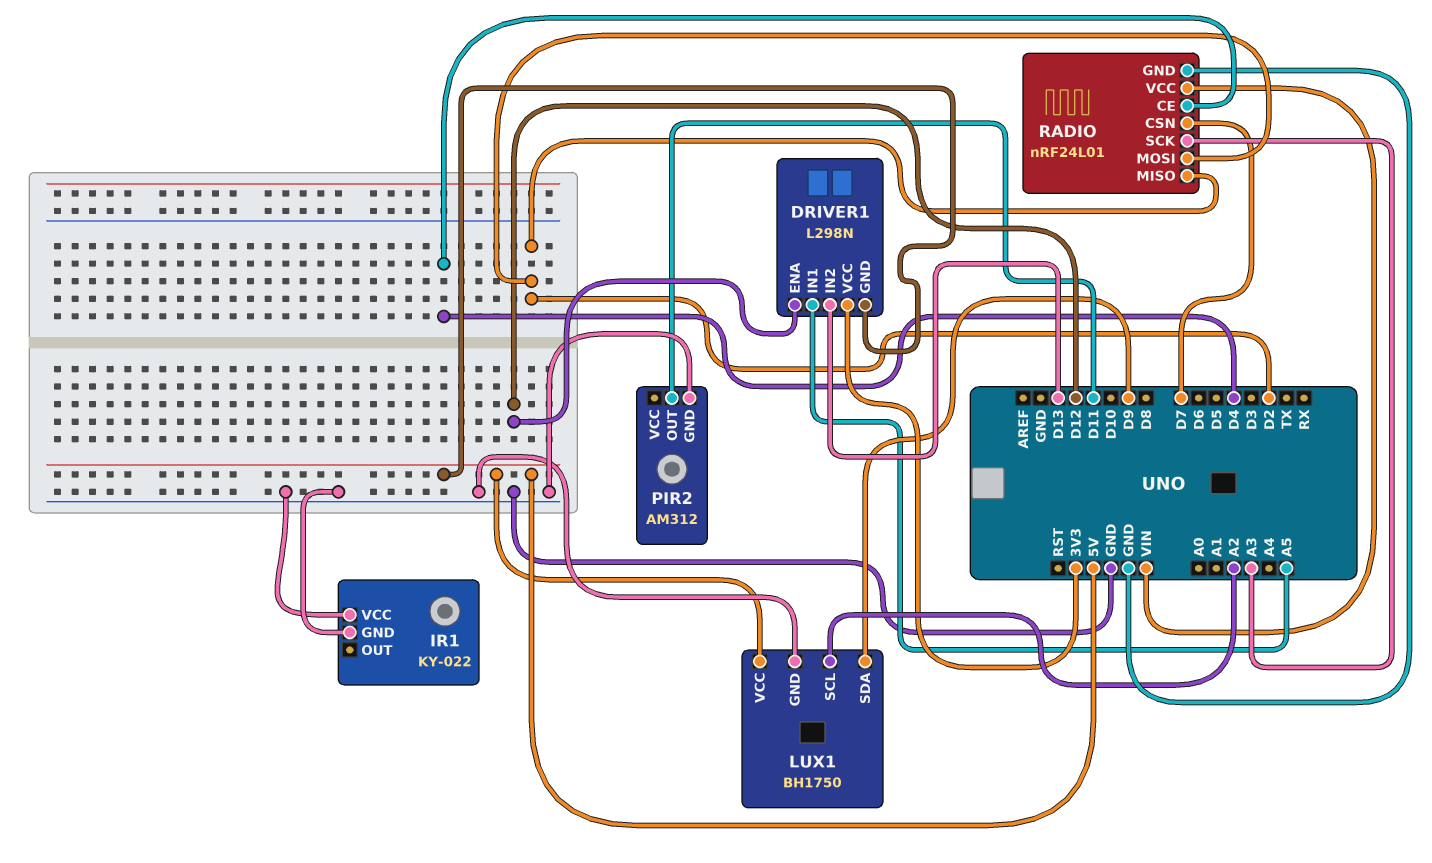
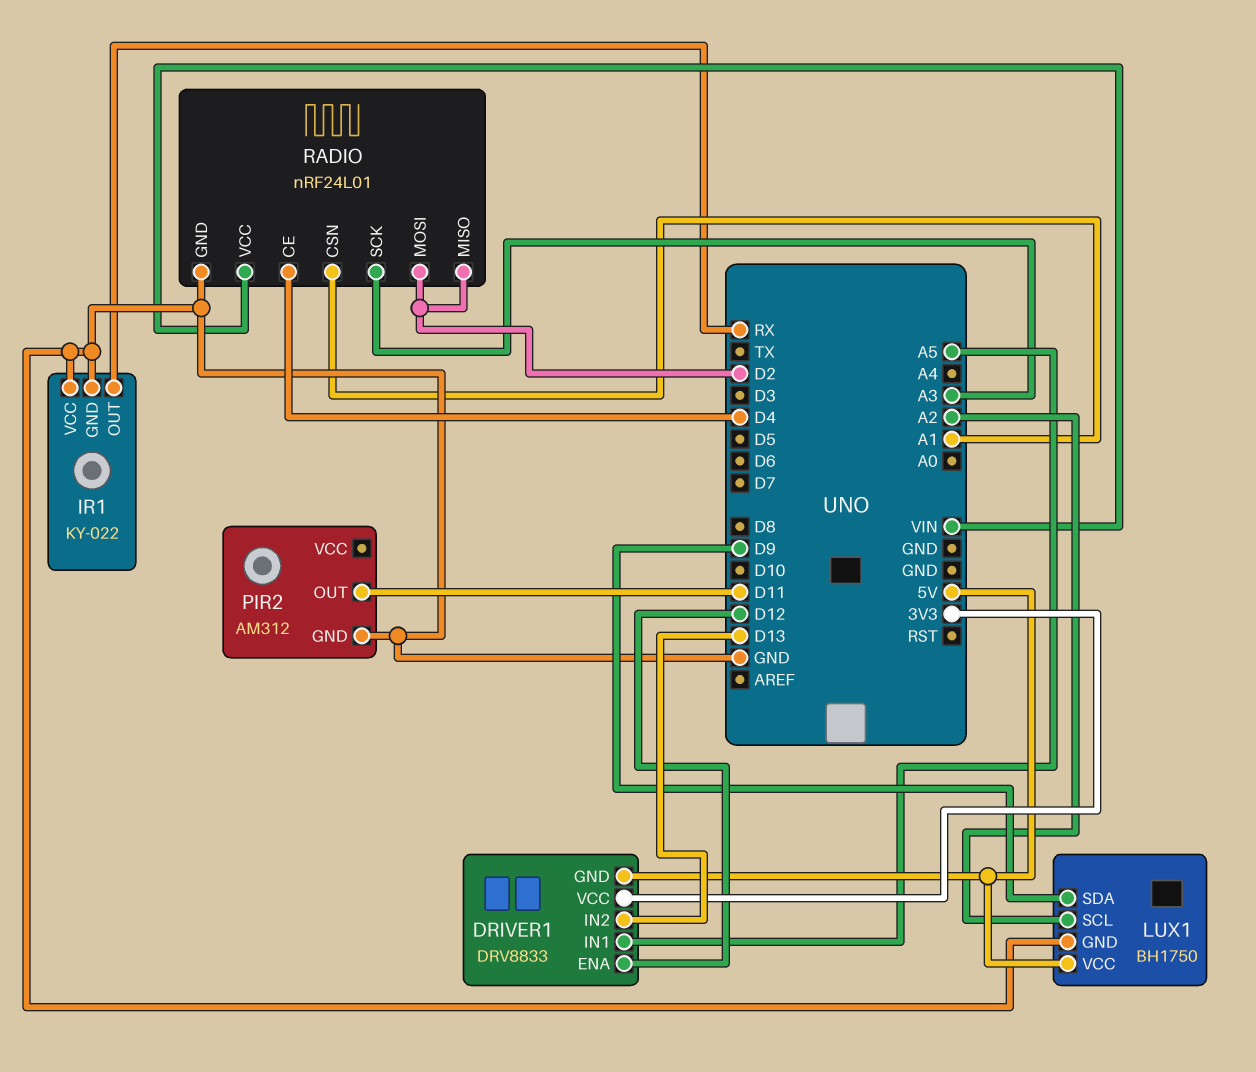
DRIVER1: L298N -> DRV8833
IR1 pin OUT: none -> RX
RADIO pin CSN: D7 -> A1

